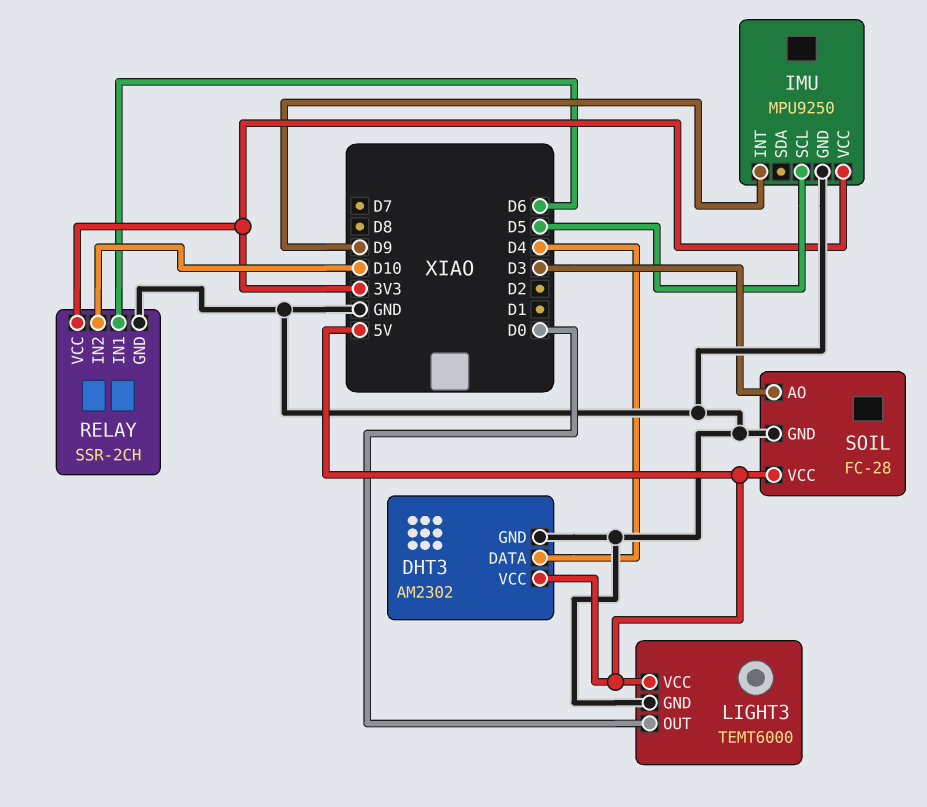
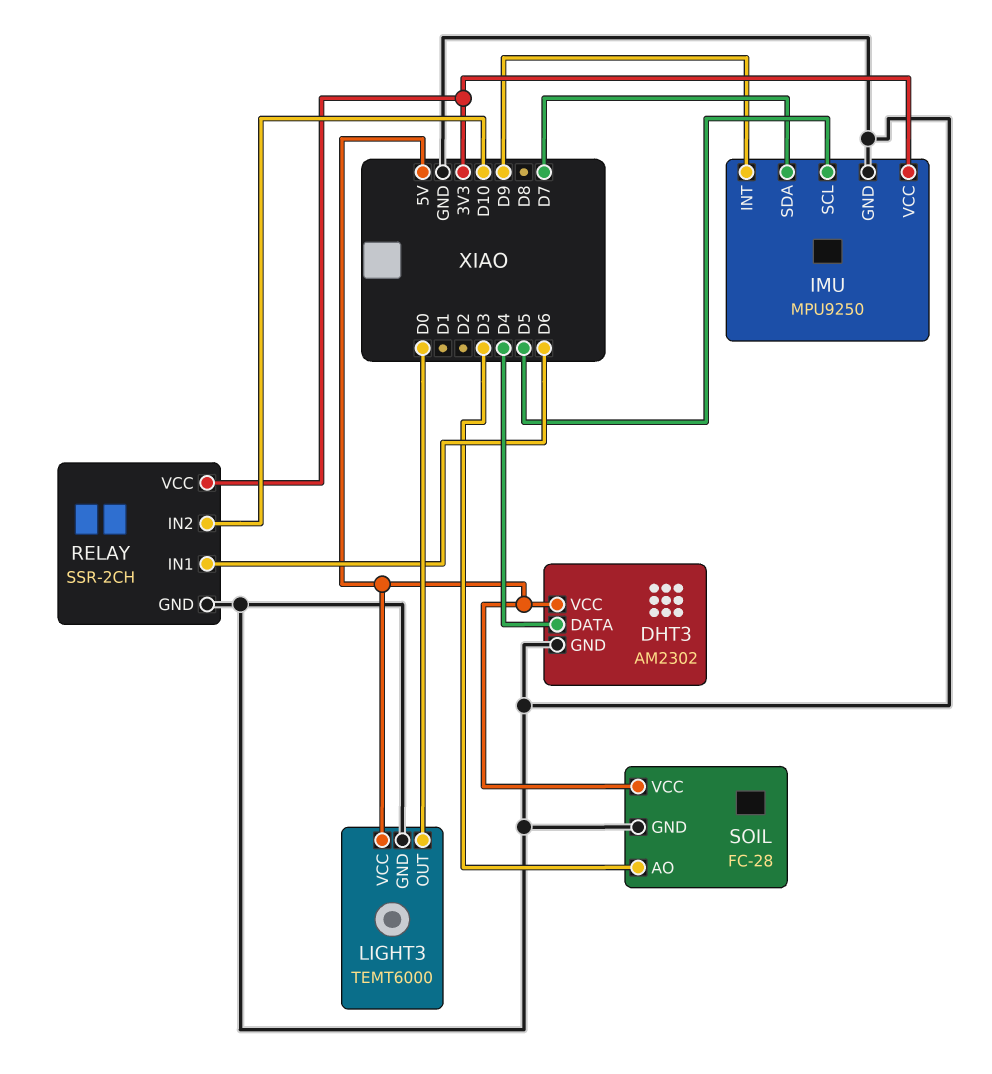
IMU pin SDA: none -> D7

